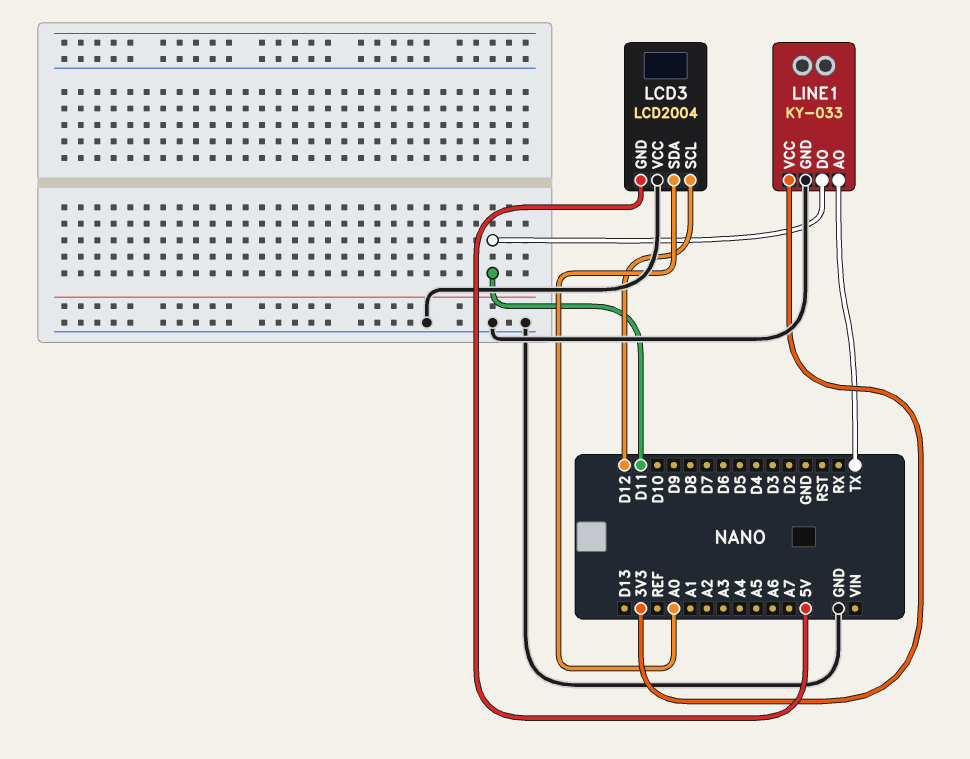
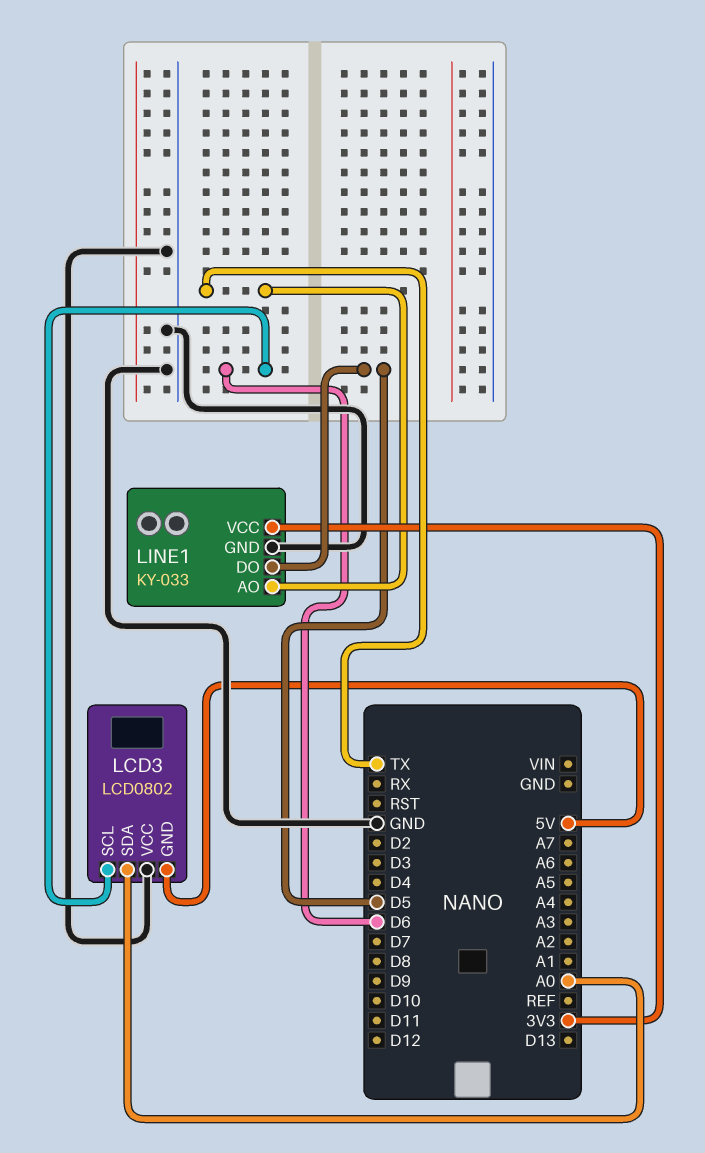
LCD3: LCD2004 -> LCD0802
LCD3 pin SCL: D12 -> D6
LINE1 pin DO: D11 -> D5

